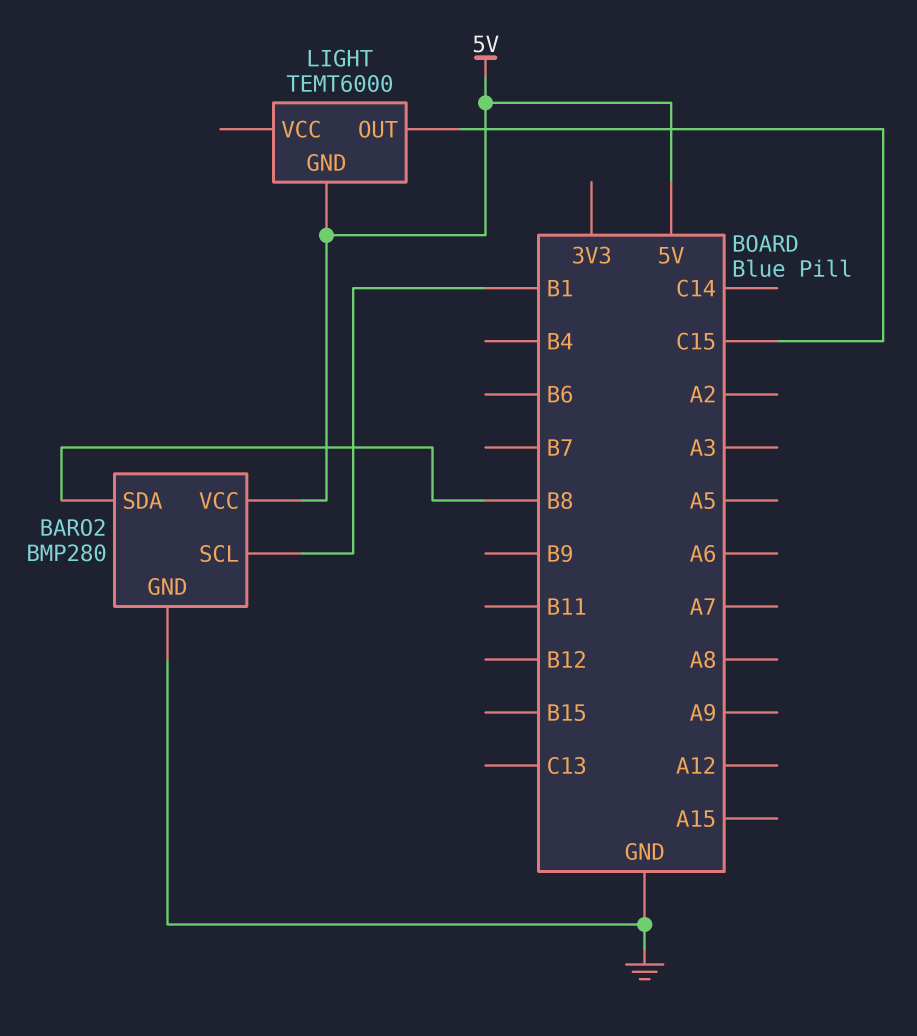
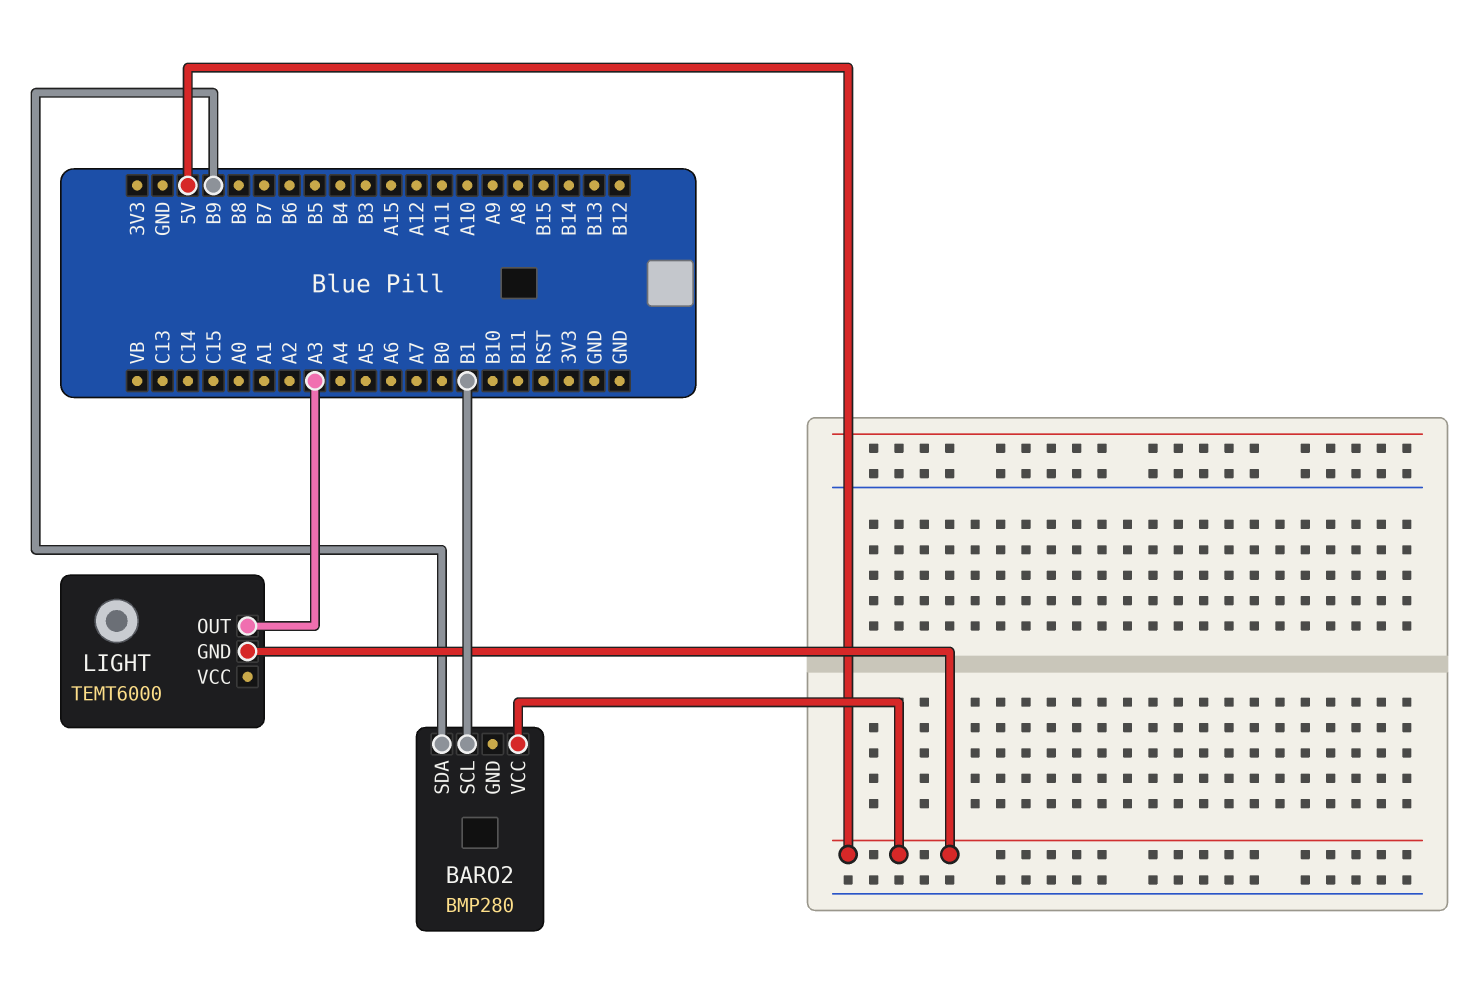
BARO2 pin GND: GND -> none
BARO2 pin SDA: B8 -> B9
LIGHT pin OUT: C15 -> A3

